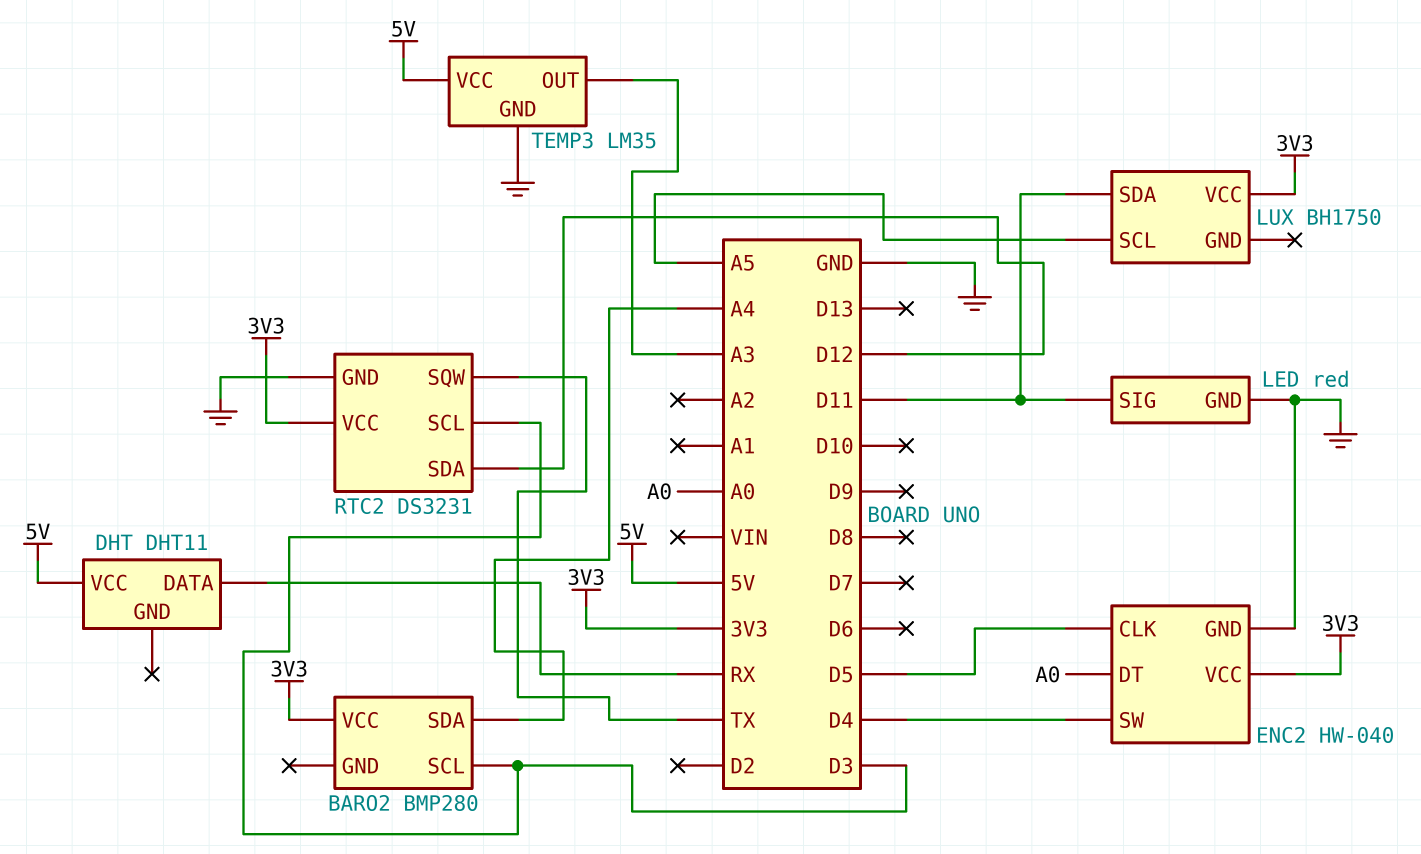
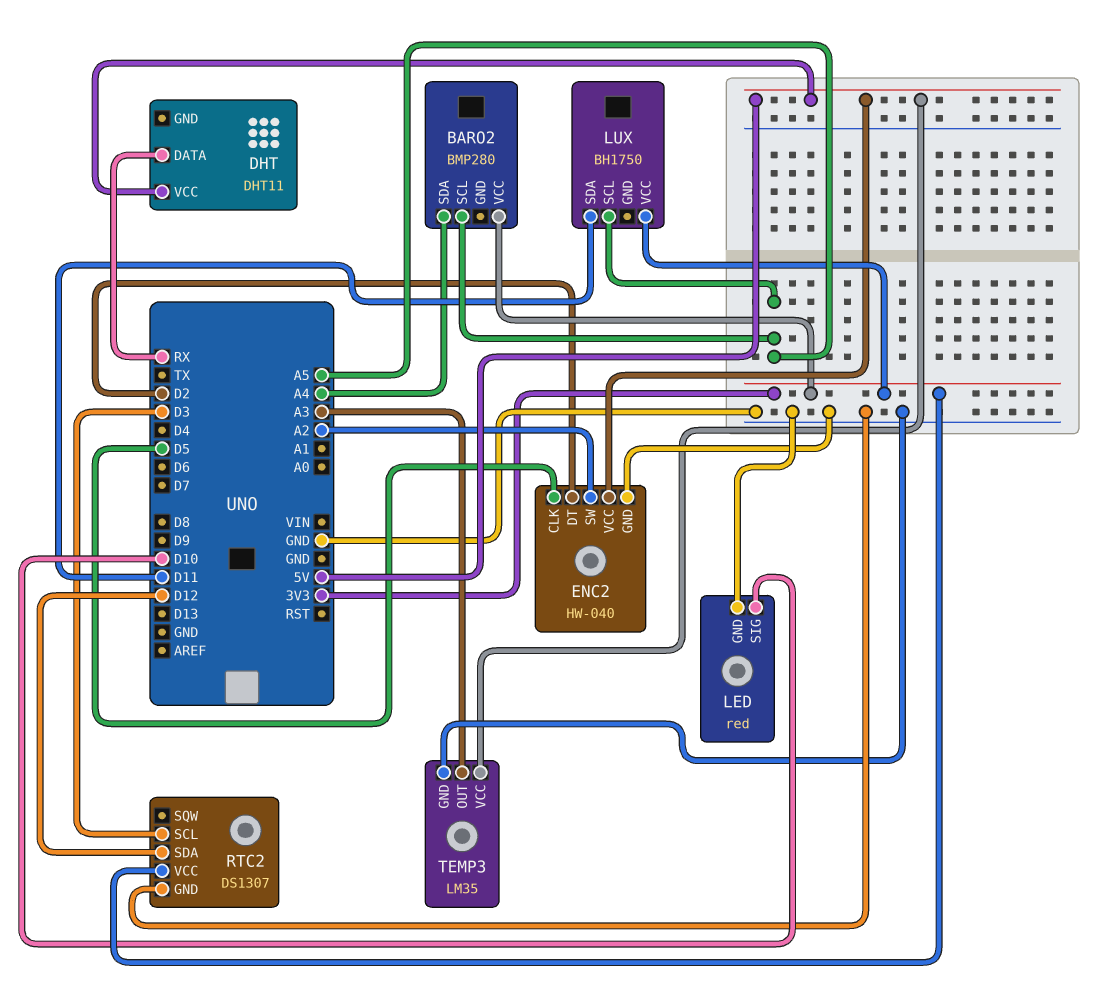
BARO2 pin SCL: D3 -> A5
ENC2 pin DT: A0 -> D2
ENC2 pin SW: D4 -> A2
ENC2 pin VCC: 3V3 -> 5V
LED pin SIG: D11 -> D10
RTC2: DS3231 -> DS1307
RTC2 pin SQW: TX -> none

